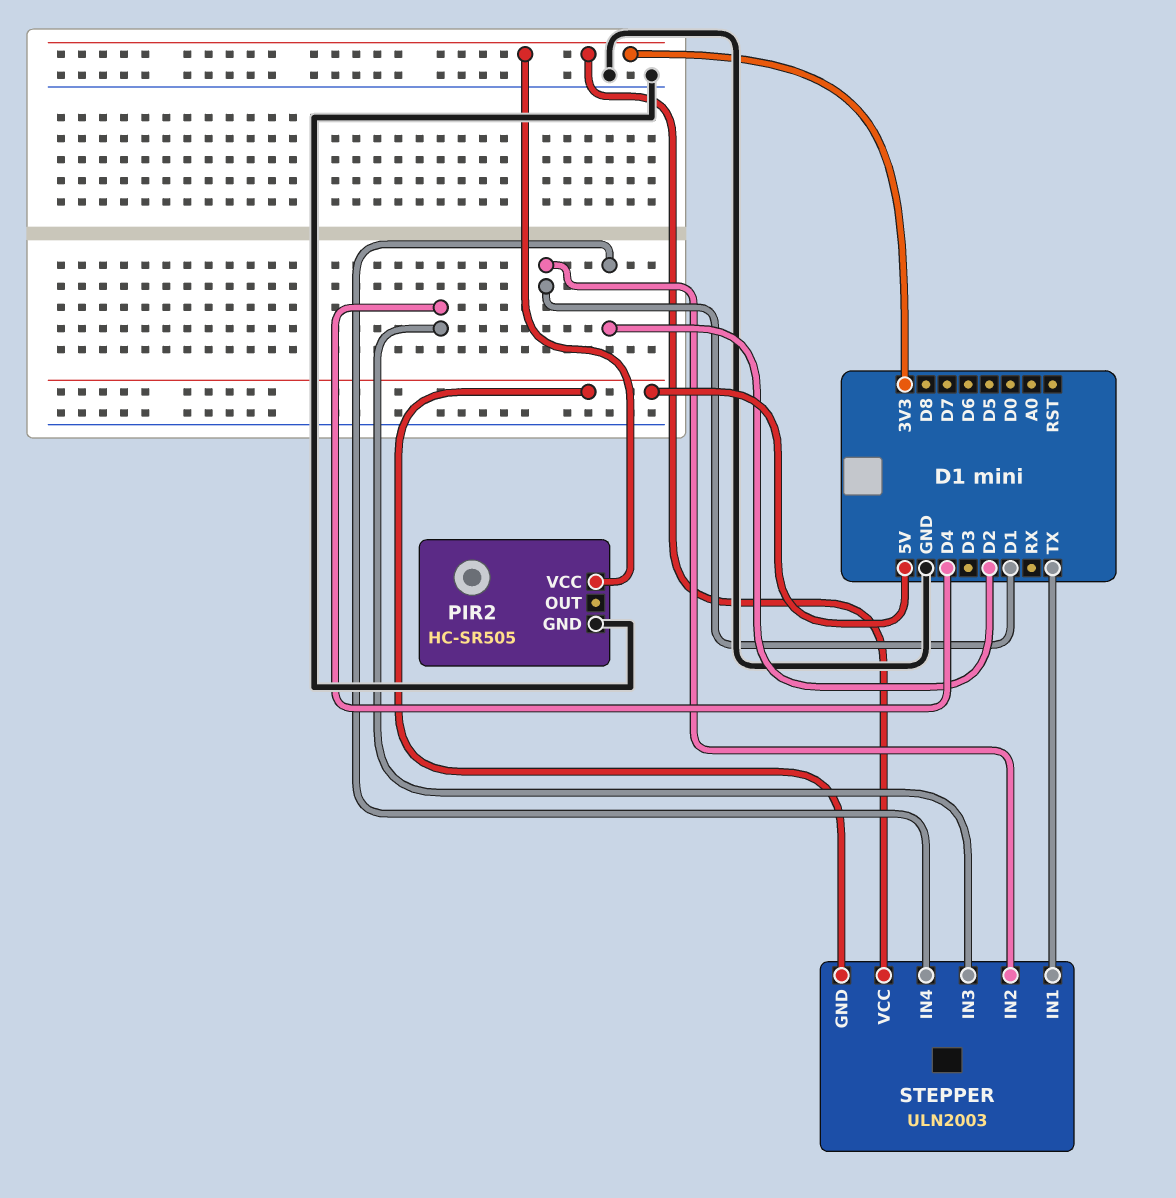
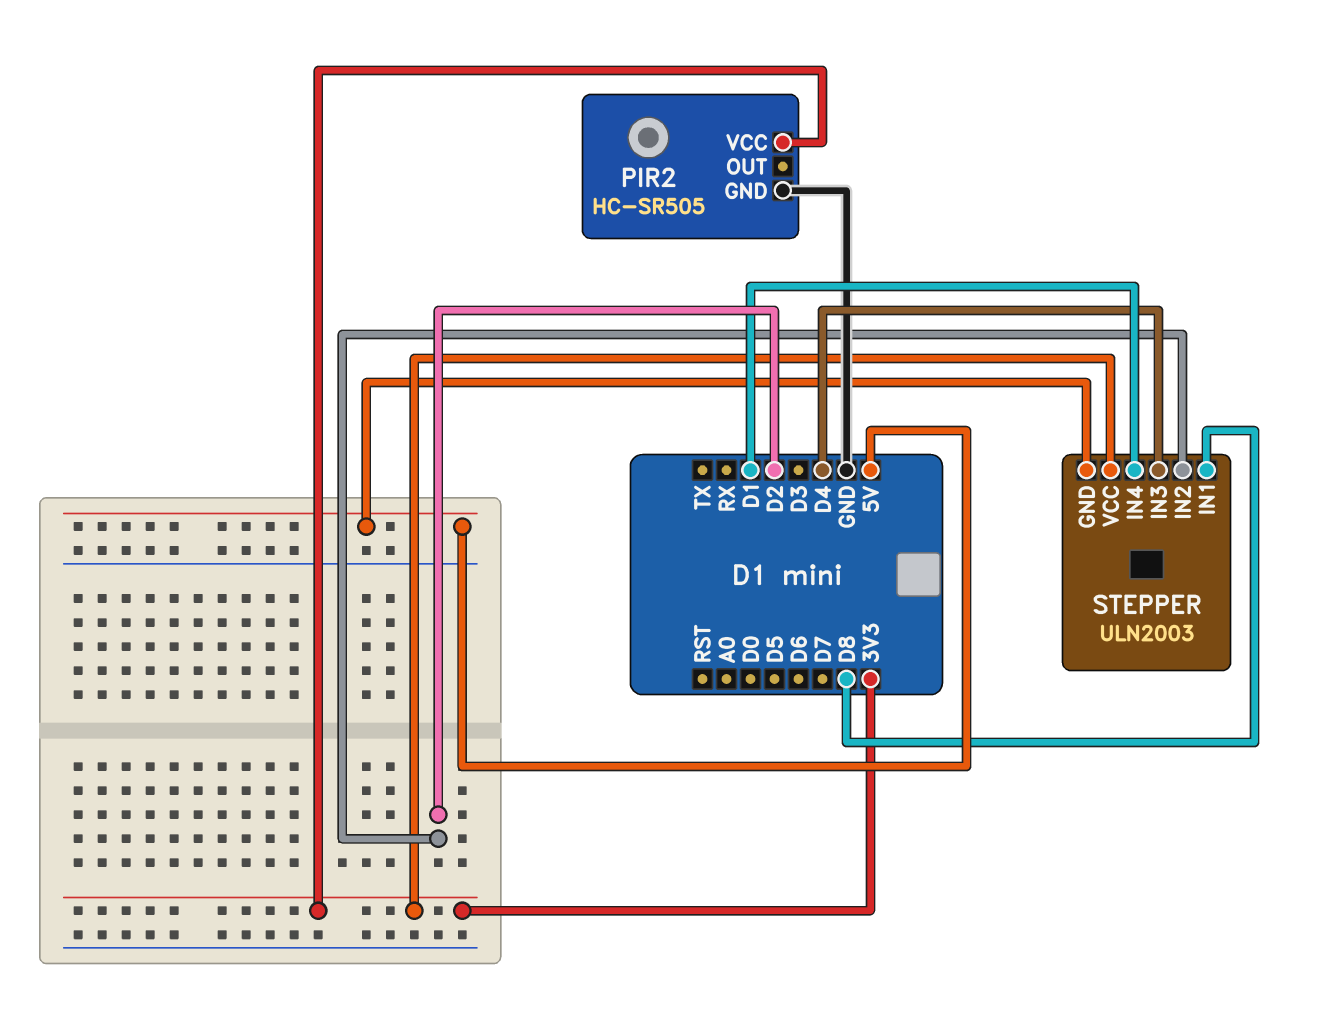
STEPPER pin IN1: TX -> D8
STEPPER pin IN2: D1 -> D2
STEPPER pin IN4: D2 -> D1

